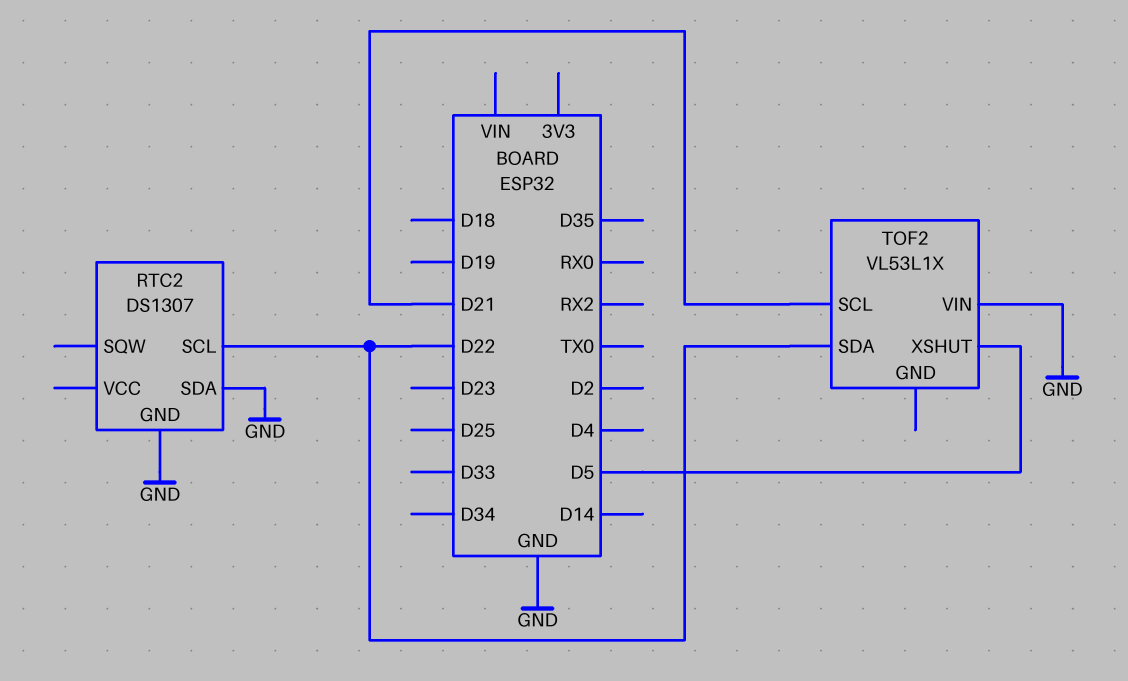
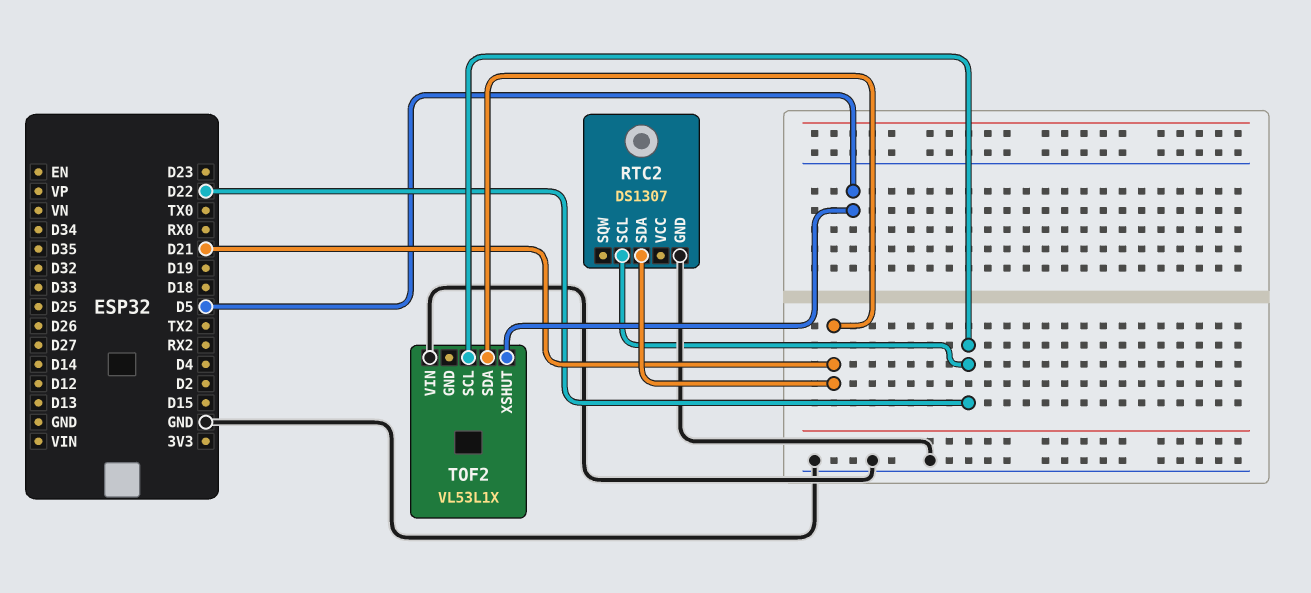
RTC2 pin SDA: GND -> D21
TOF2 pin SCL: D21 -> D22
TOF2 pin SDA: D22 -> D21

